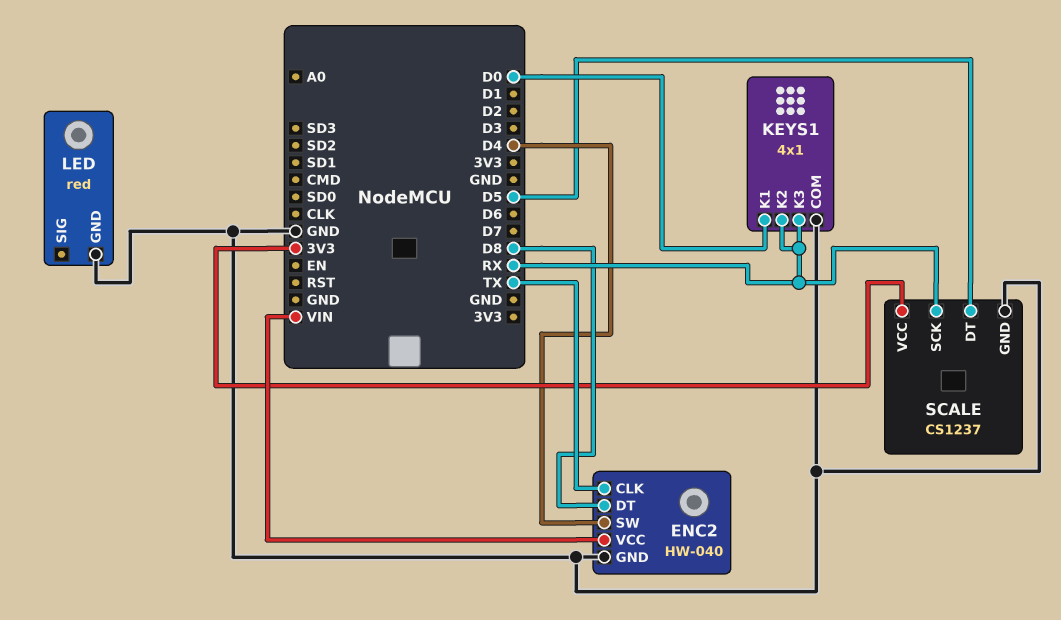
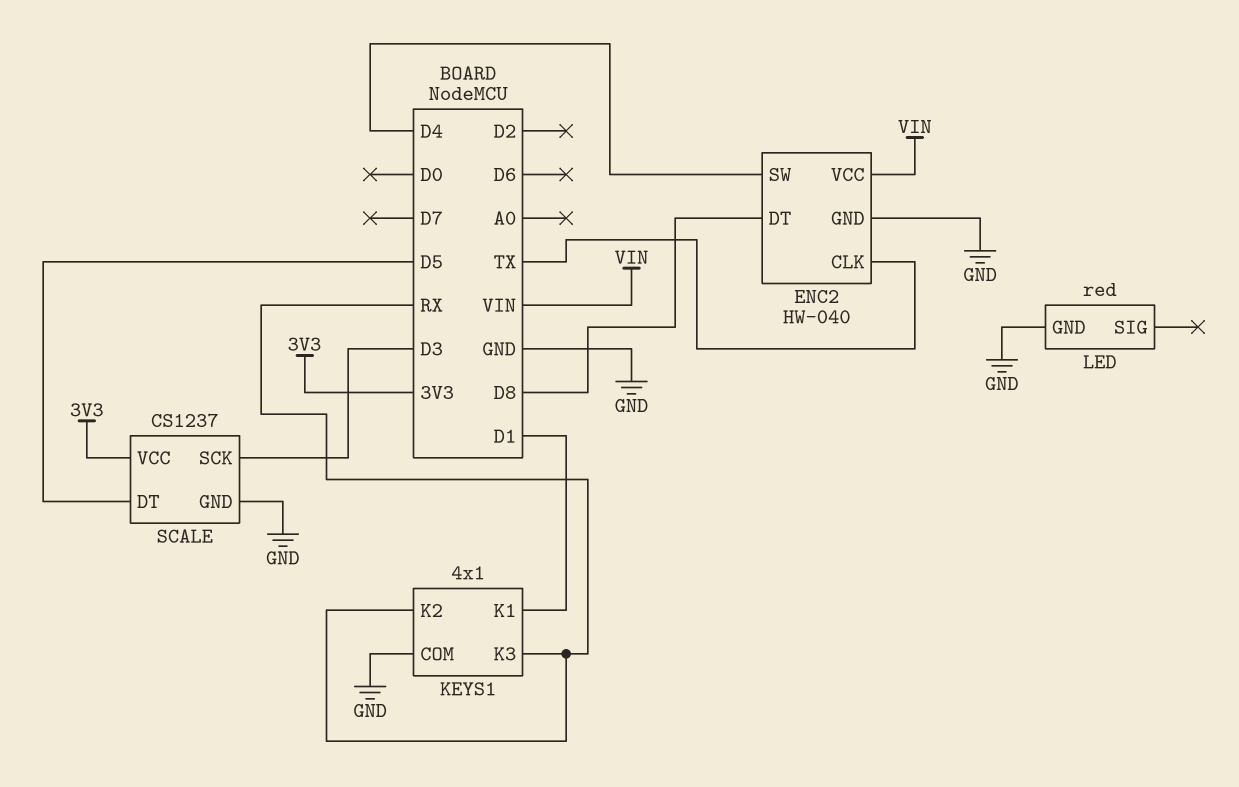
KEYS1 pin K1: D0 -> D1
SCALE pin SCK: RX -> D3

